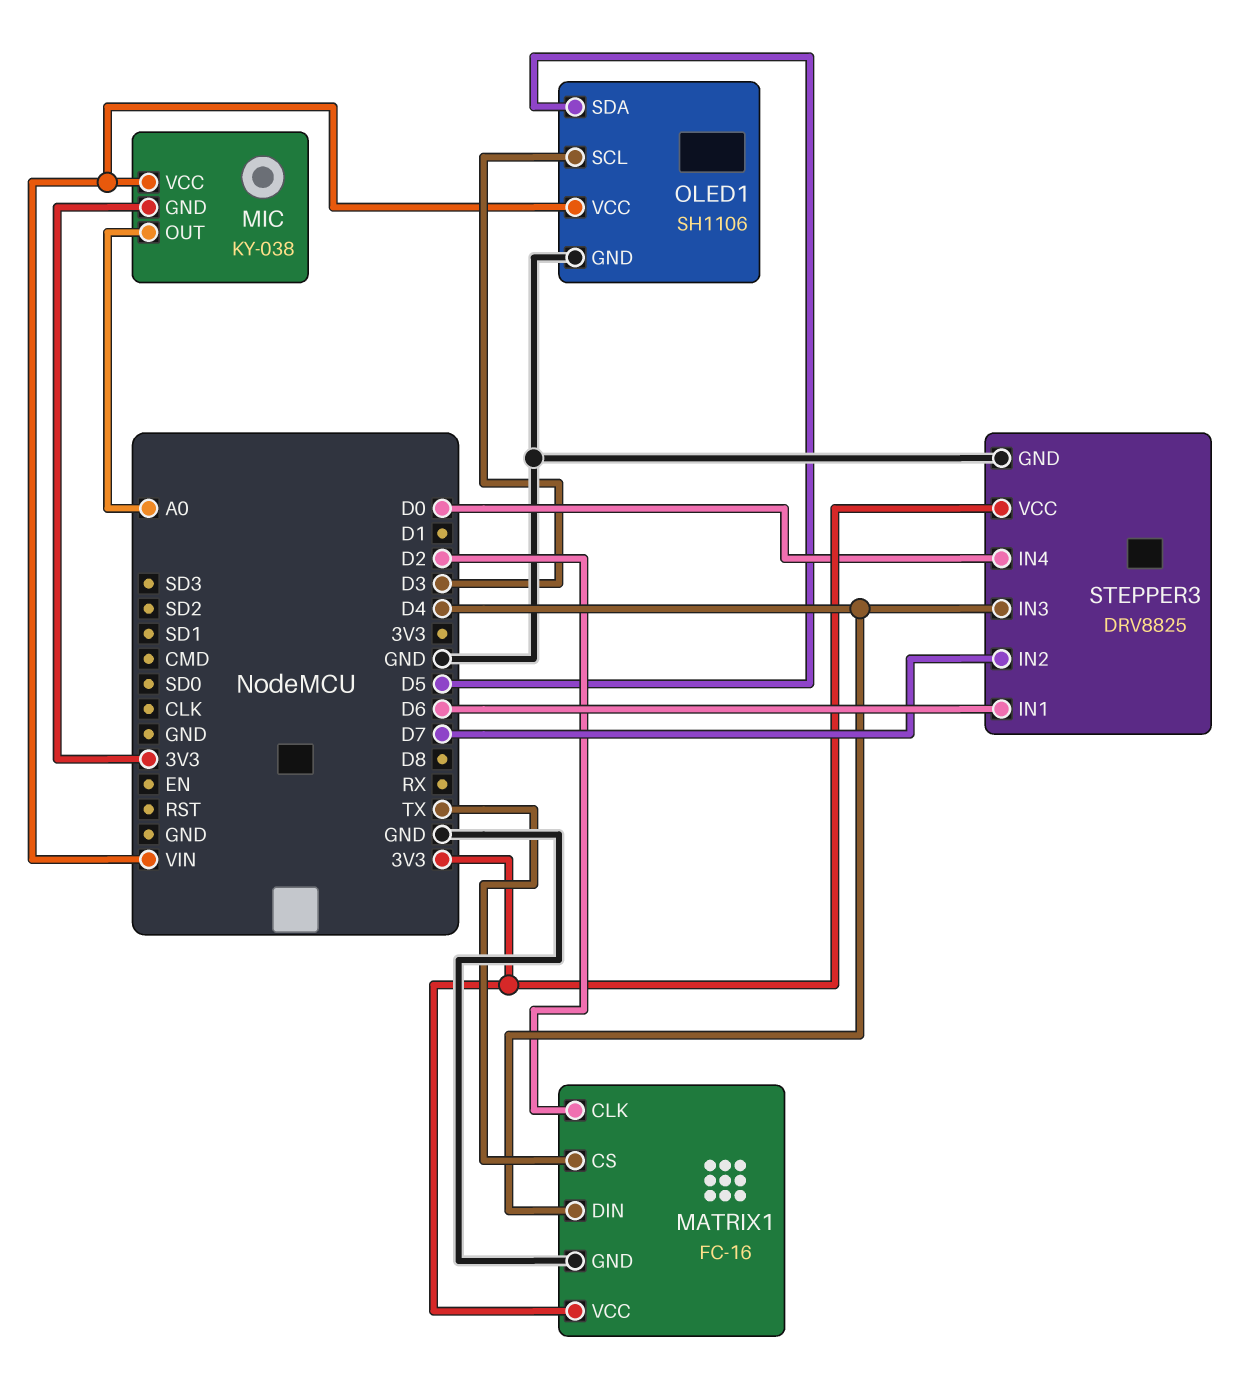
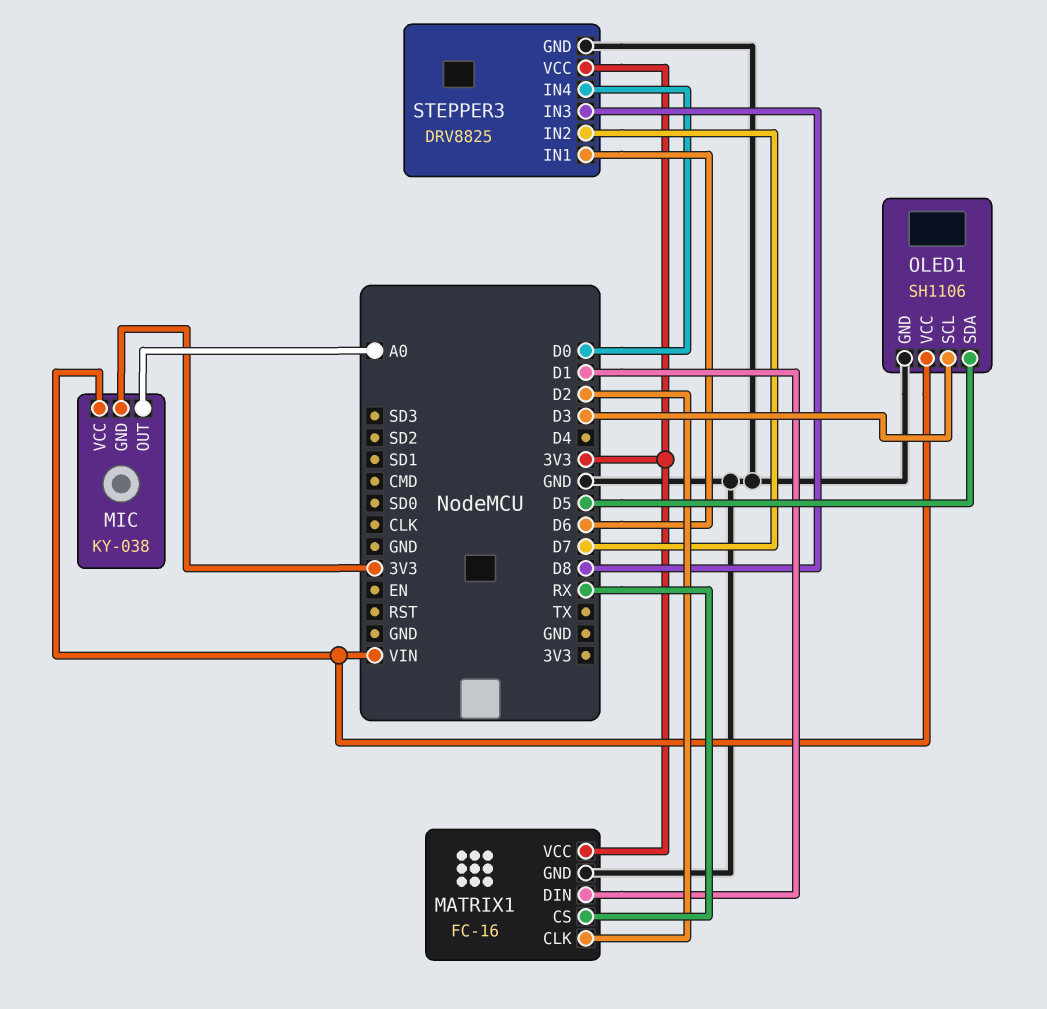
MATRIX1 pin CS: TX -> RX
MATRIX1 pin DIN: D4 -> D1
STEPPER3 pin IN3: D4 -> D8

